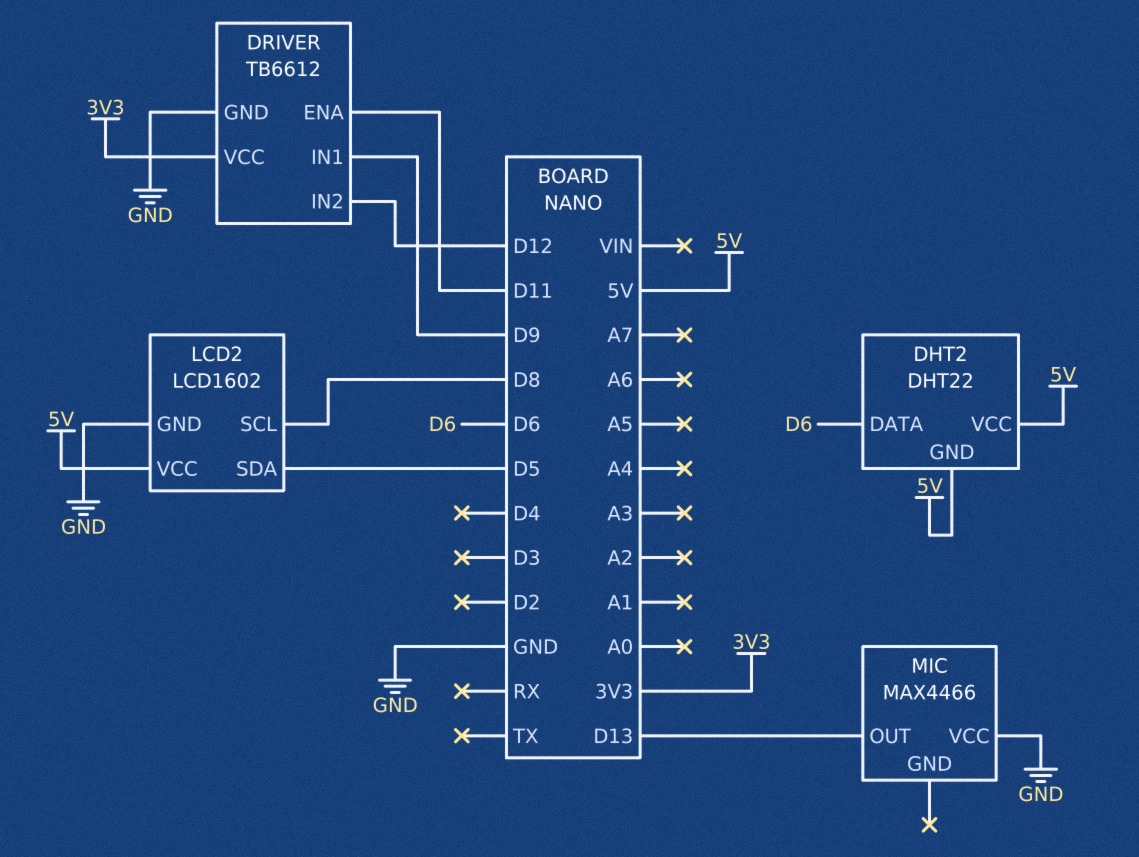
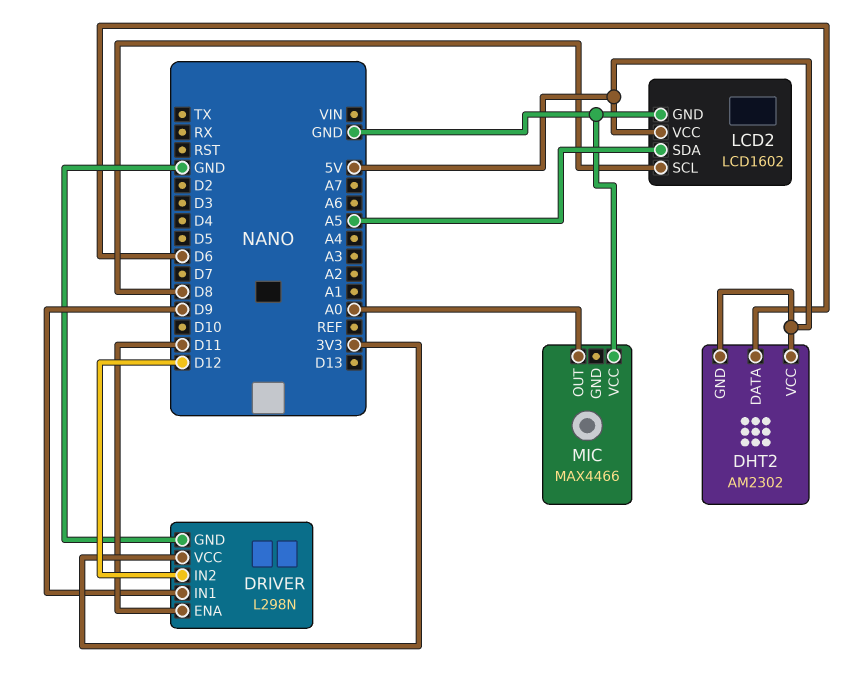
DHT2: DHT22 -> AM2302
DRIVER: TB6612 -> L298N
LCD2 pin SDA: D5 -> A5
MIC pin OUT: D13 -> A0

